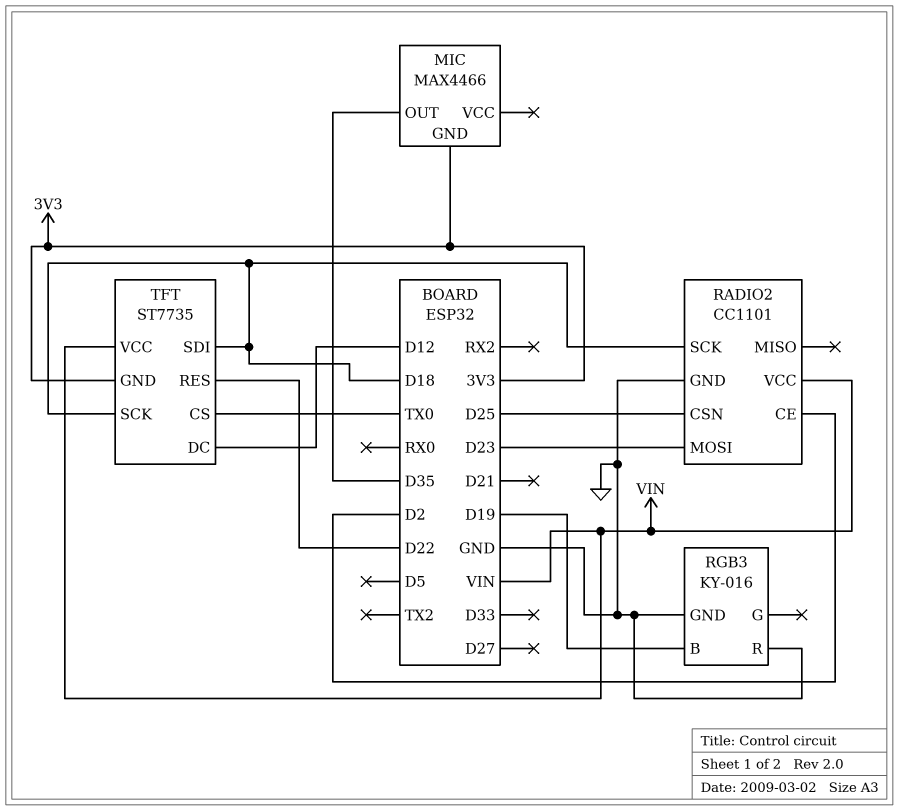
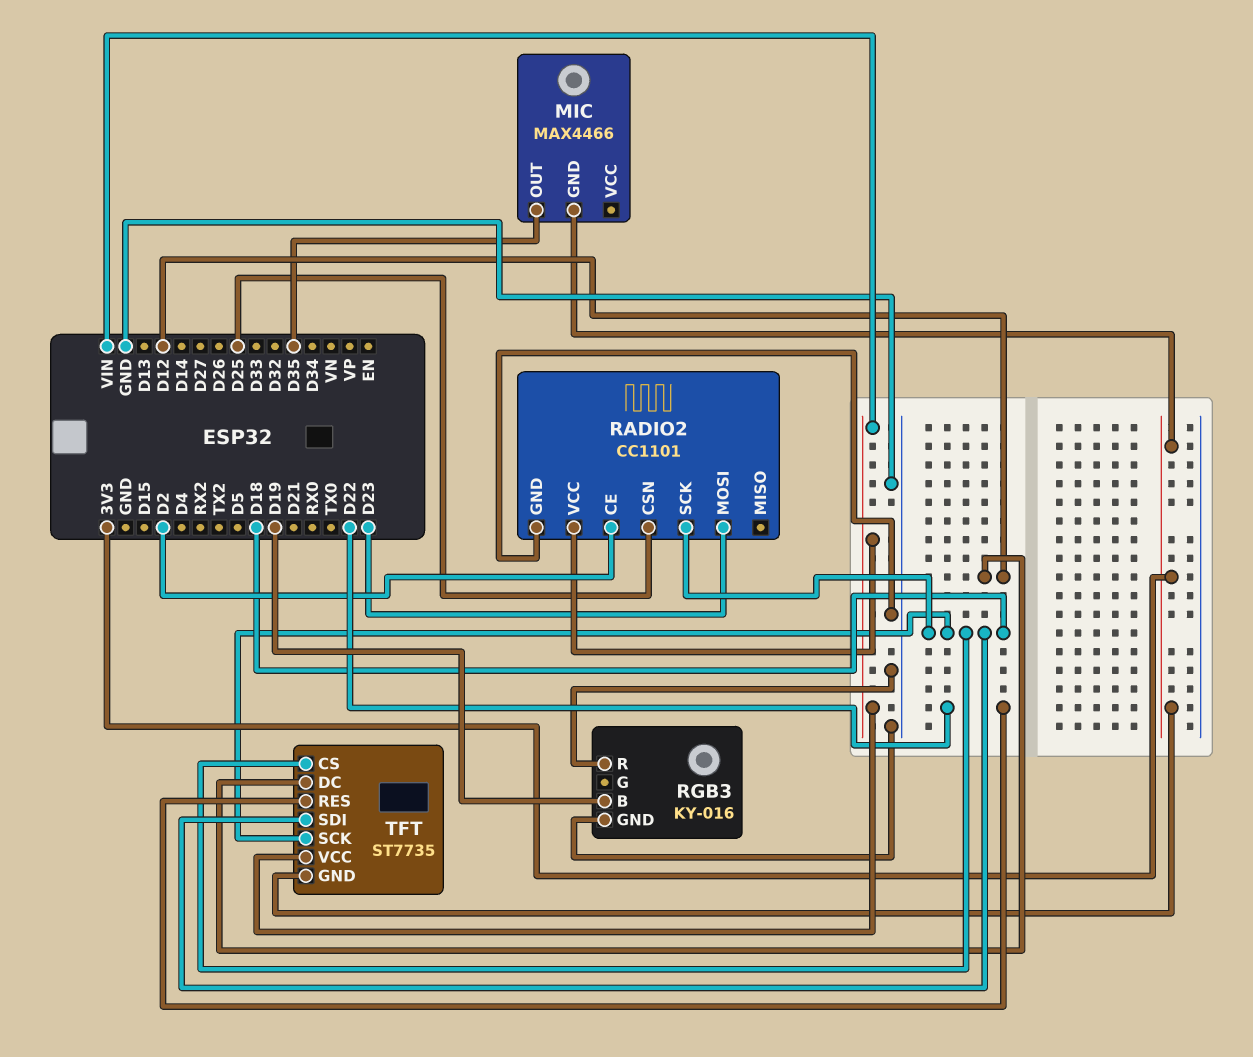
TFT pin CS: TX0 -> D18

